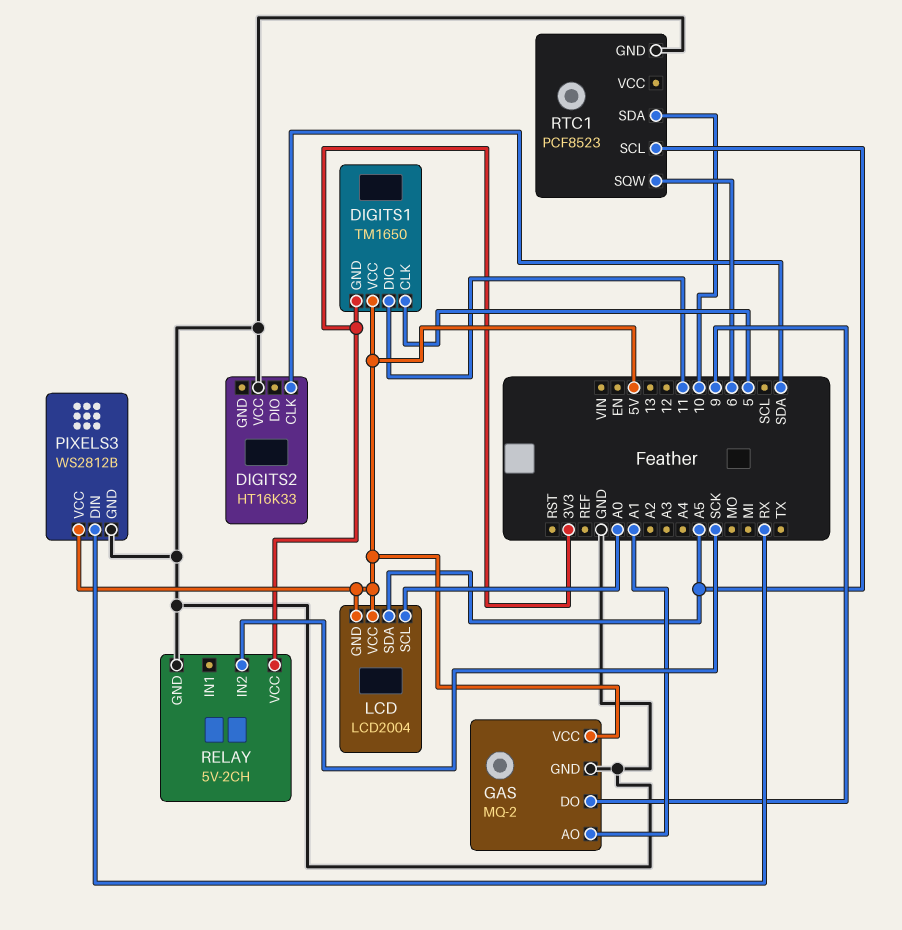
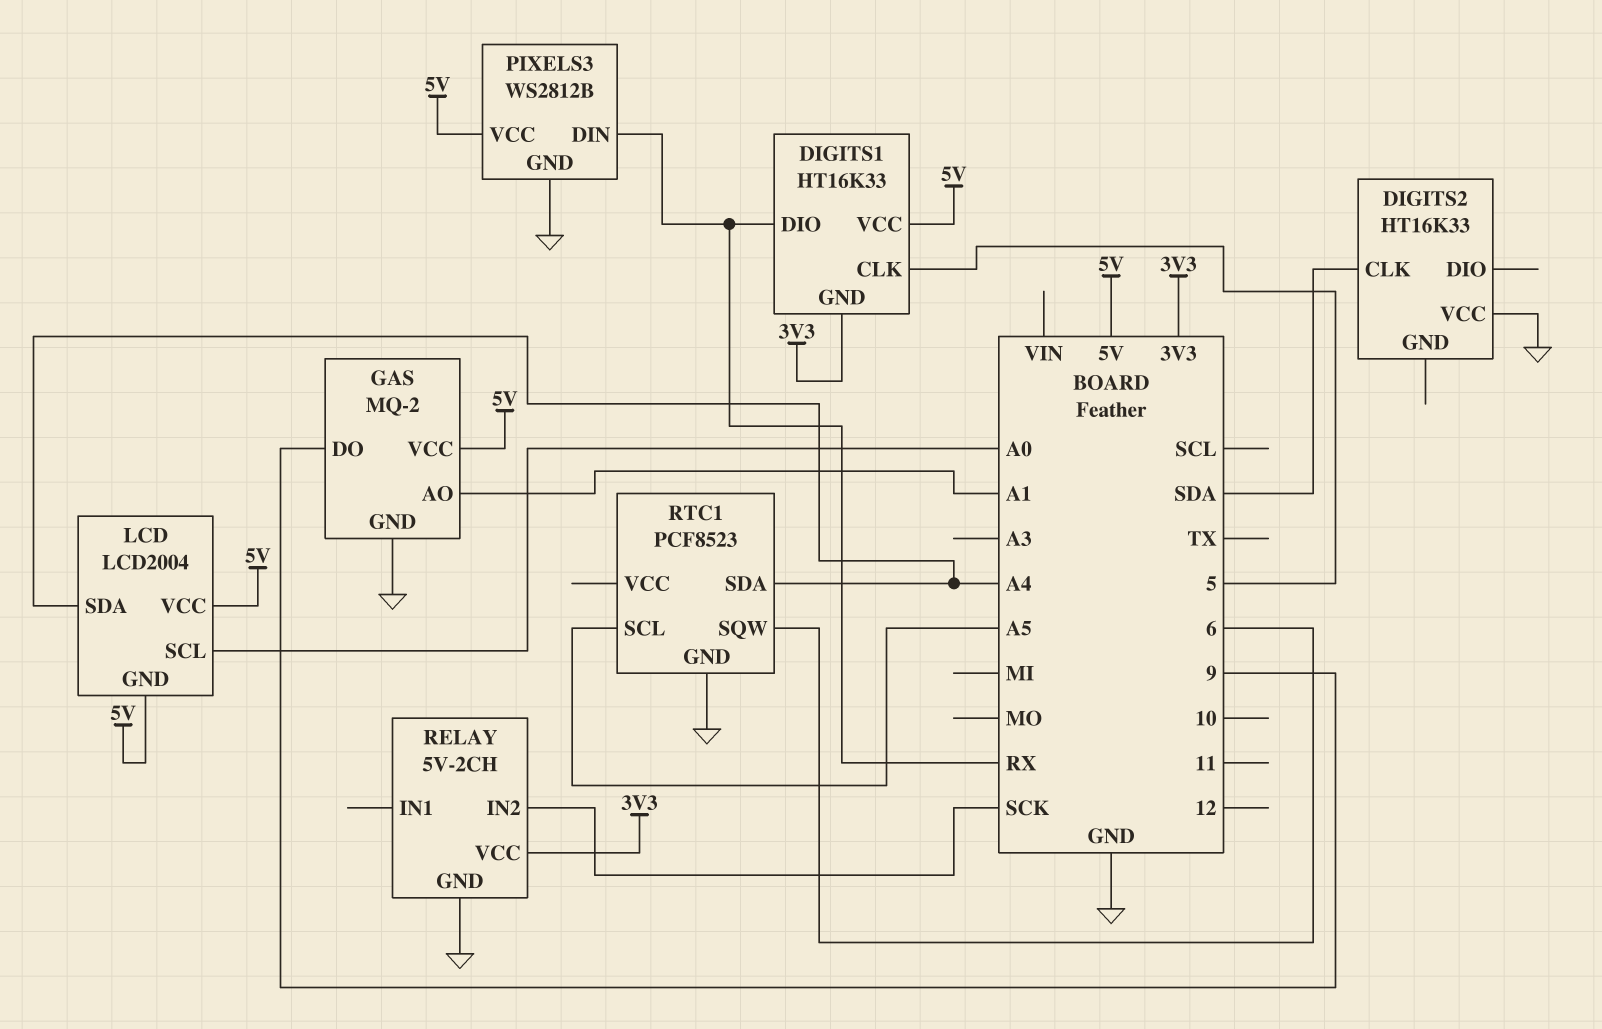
DIGITS1: TM1650 -> HT16K33
DIGITS1 pin DIO: 11 -> RX
LCD pin SDA: A5 -> A4
RTC1 pin SDA: 10 -> A4

